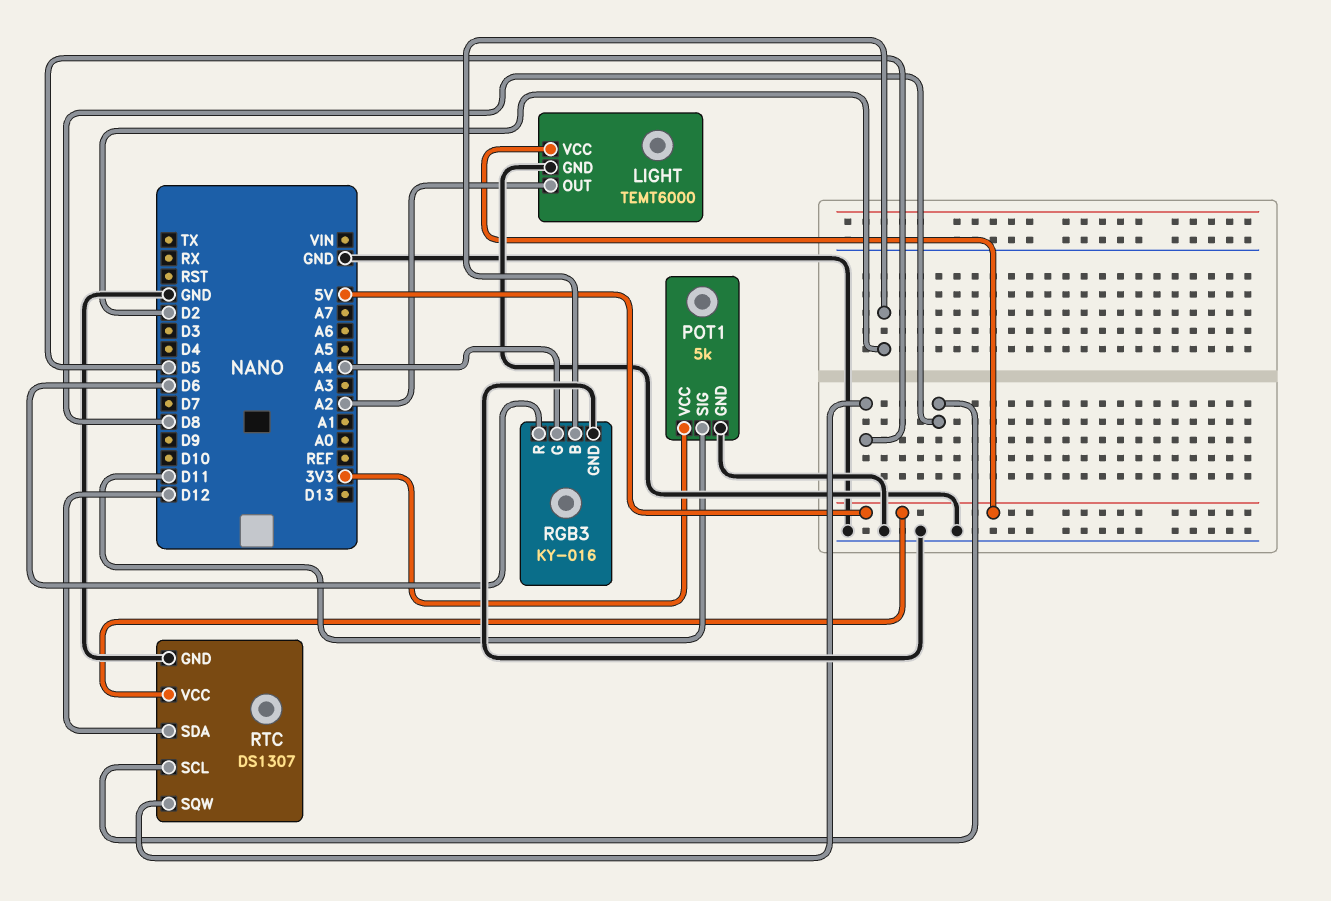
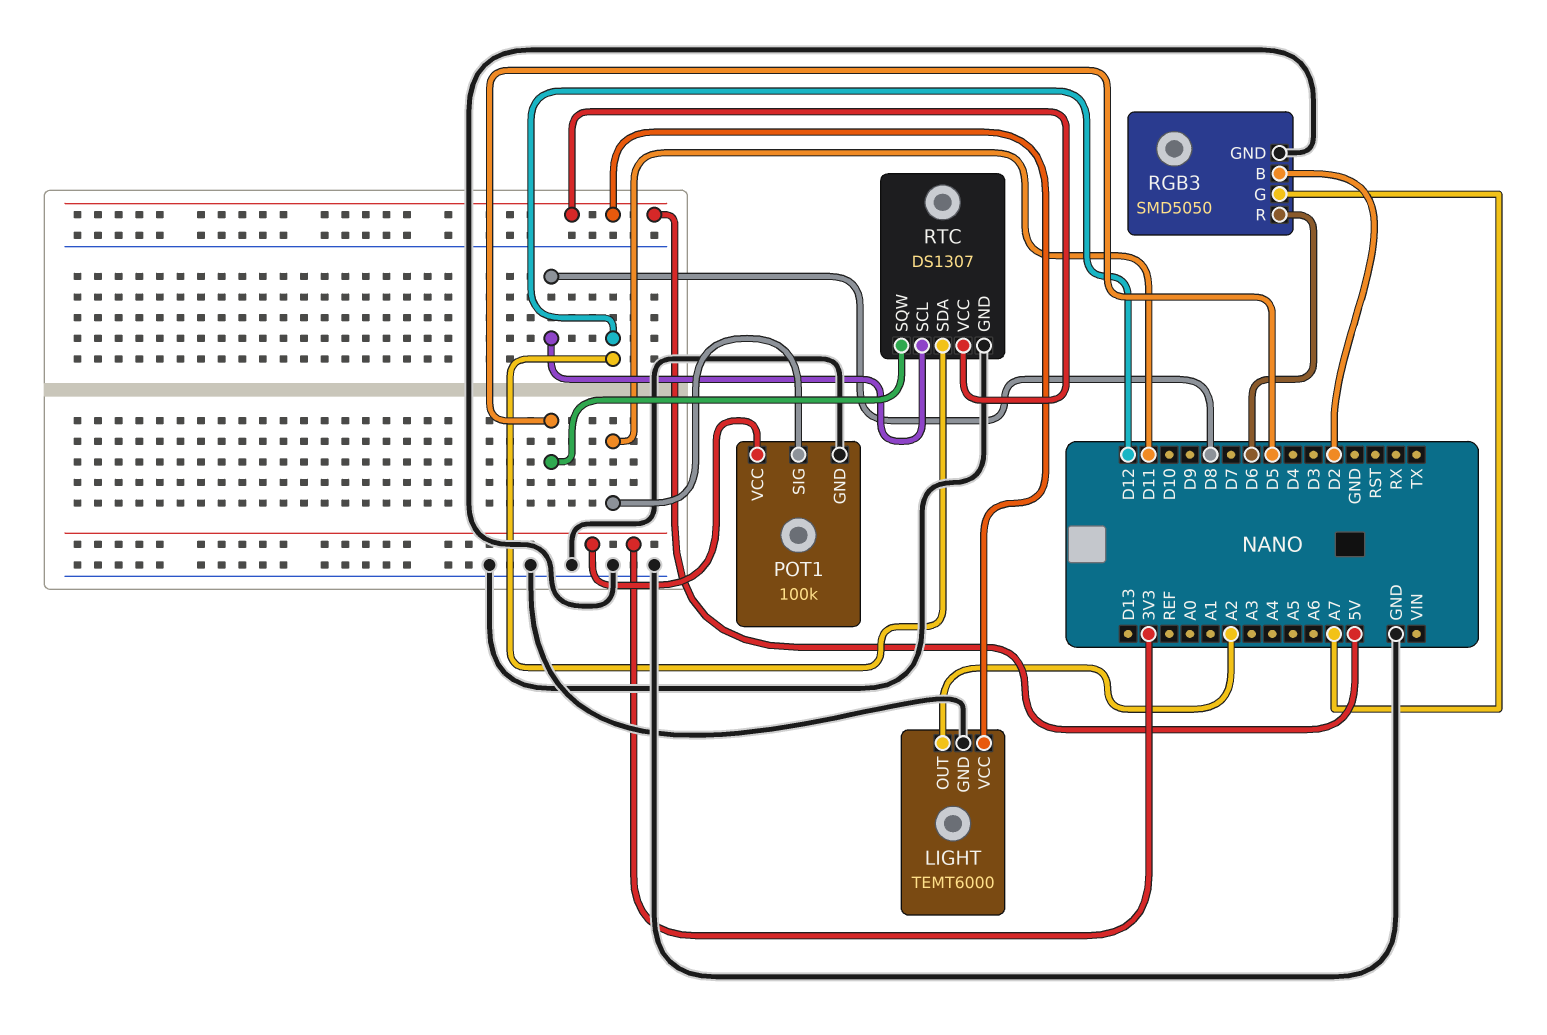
POT1: 5k -> 100k
RGB3: KY-016 -> SMD5050
RGB3 pin G: A4 -> A7

